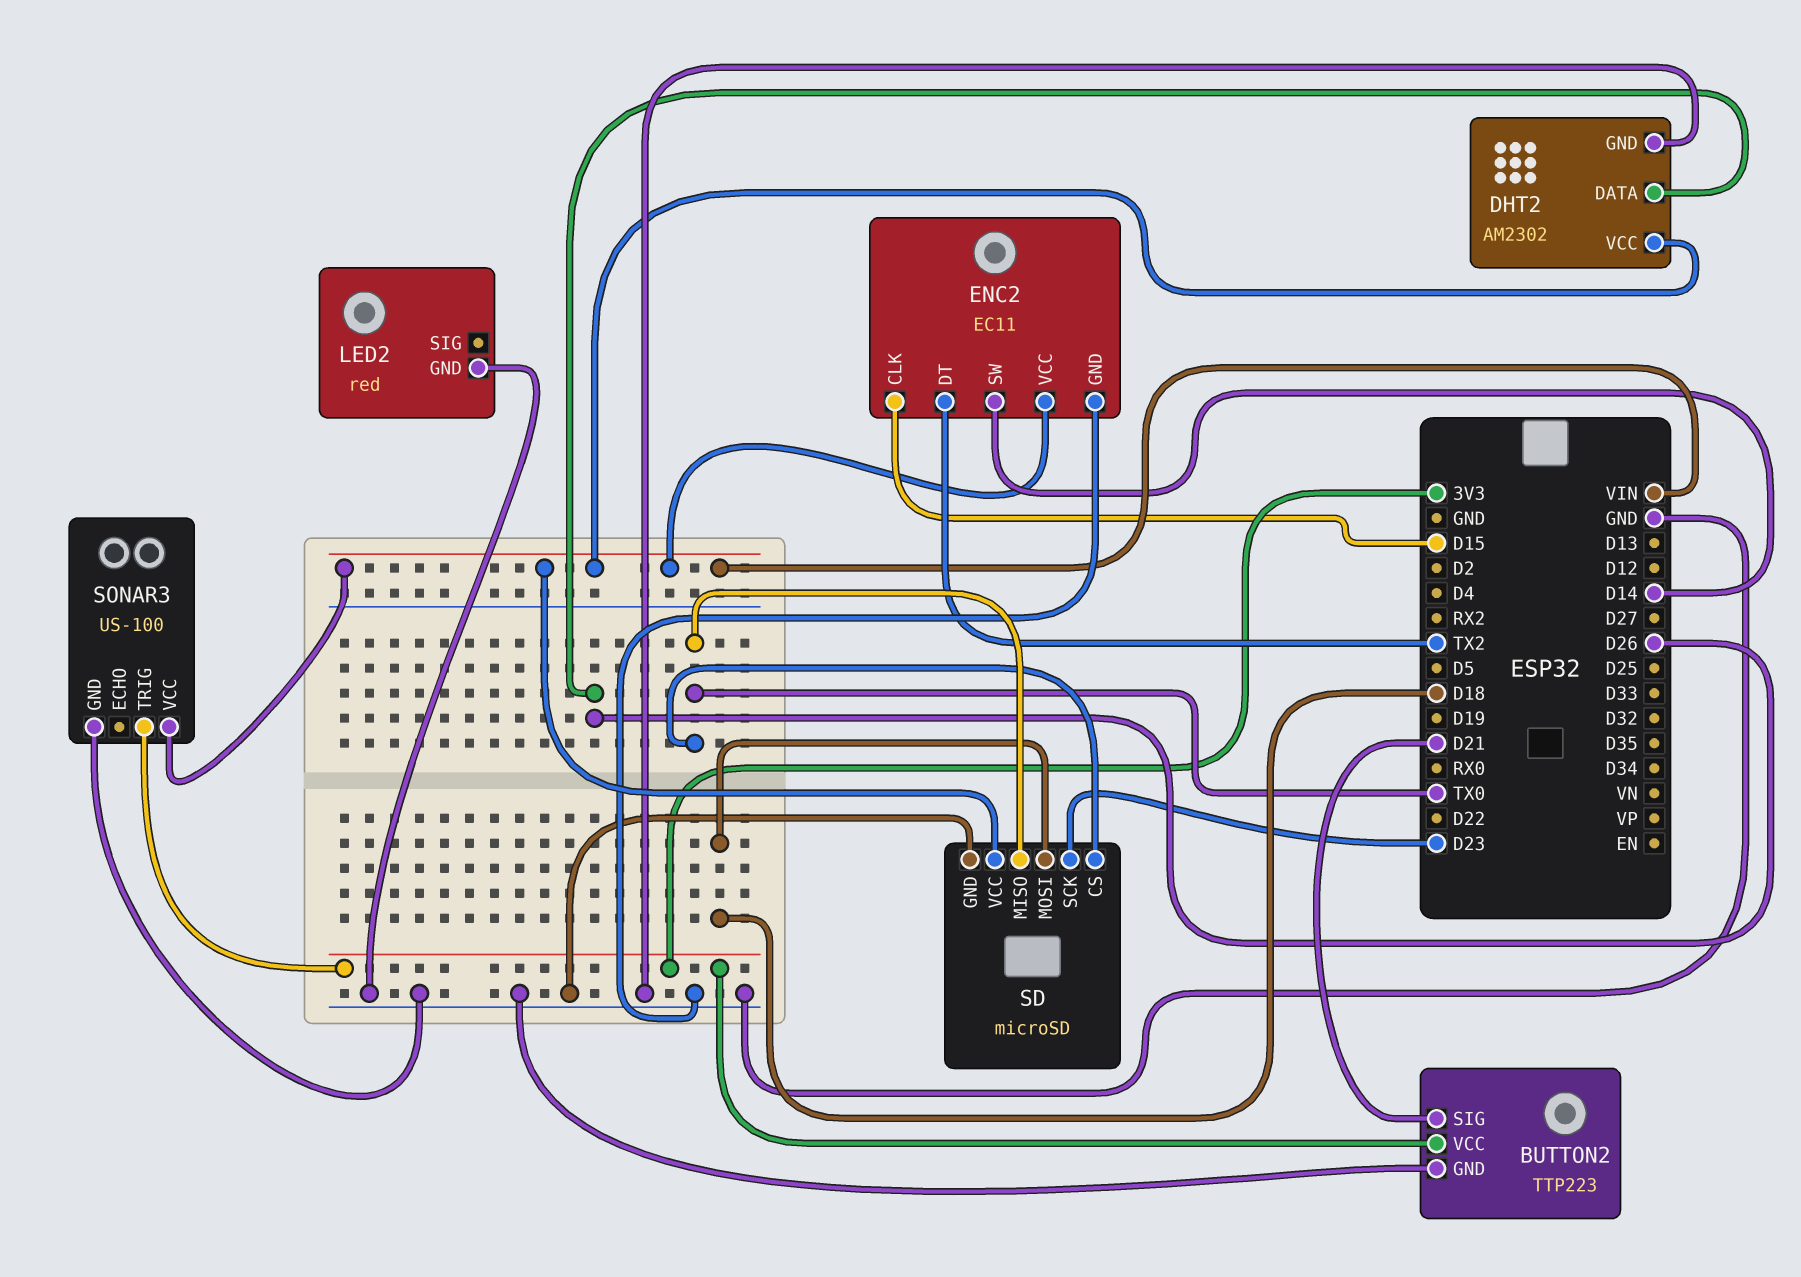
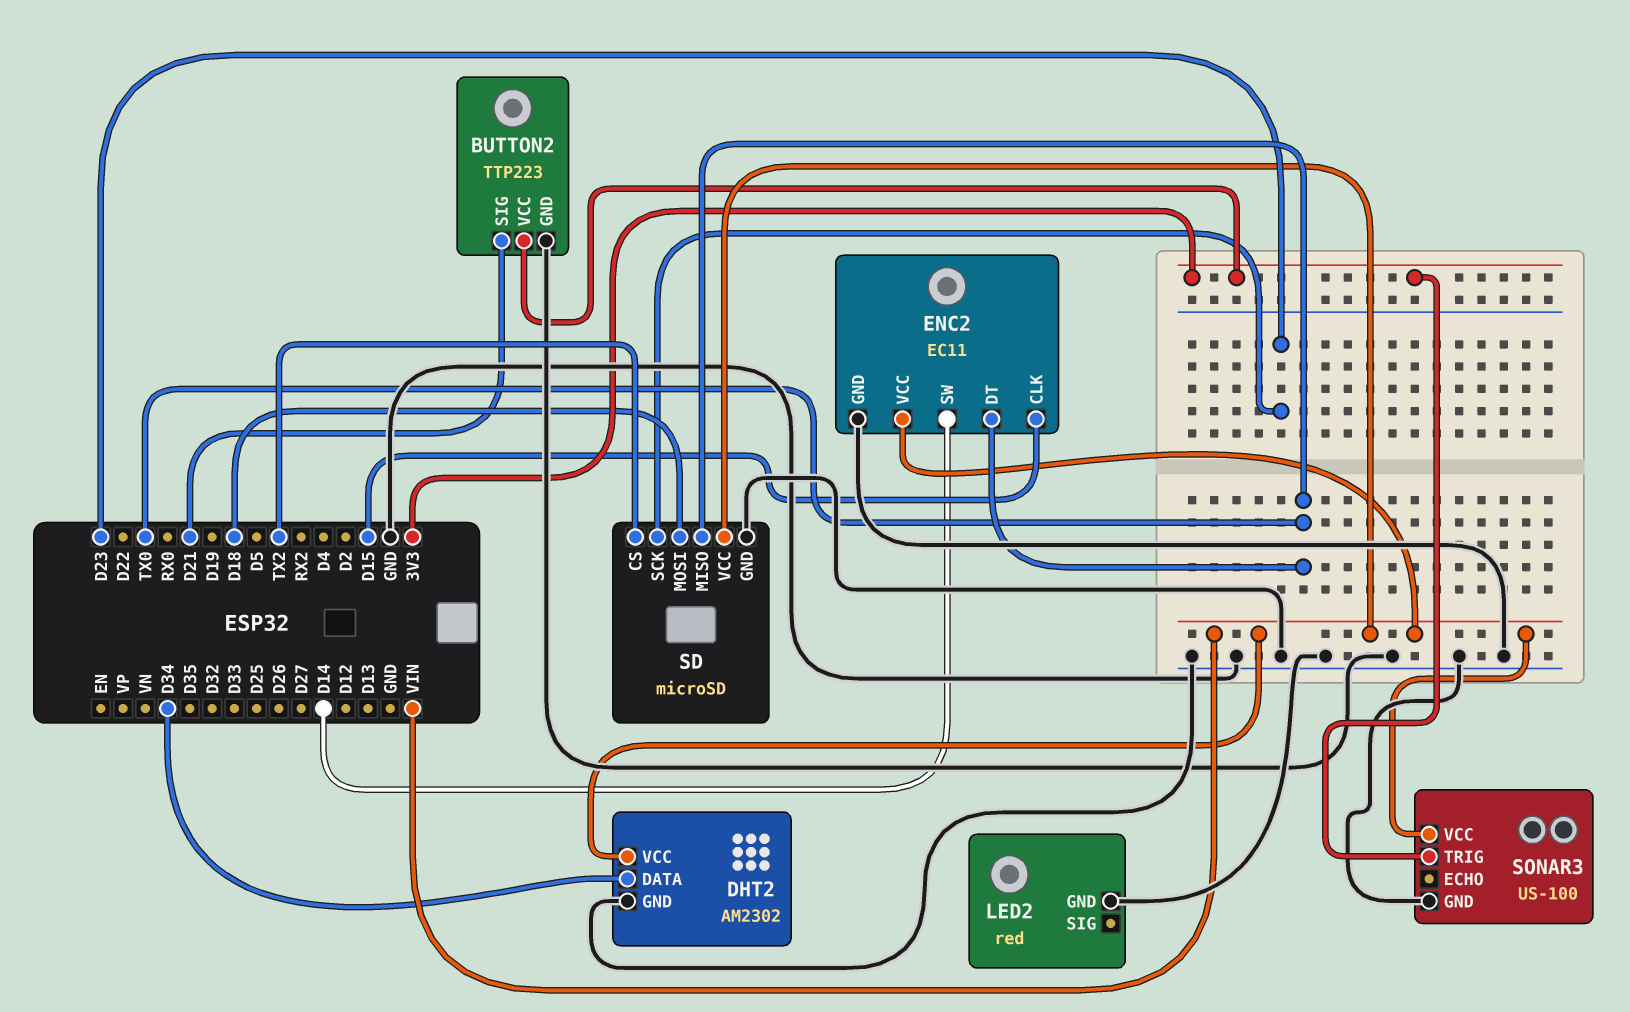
DHT2 pin DATA: D26 -> D34
ENC2 pin DT: TX2 -> TX0
SD pin CS: TX0 -> TX2

